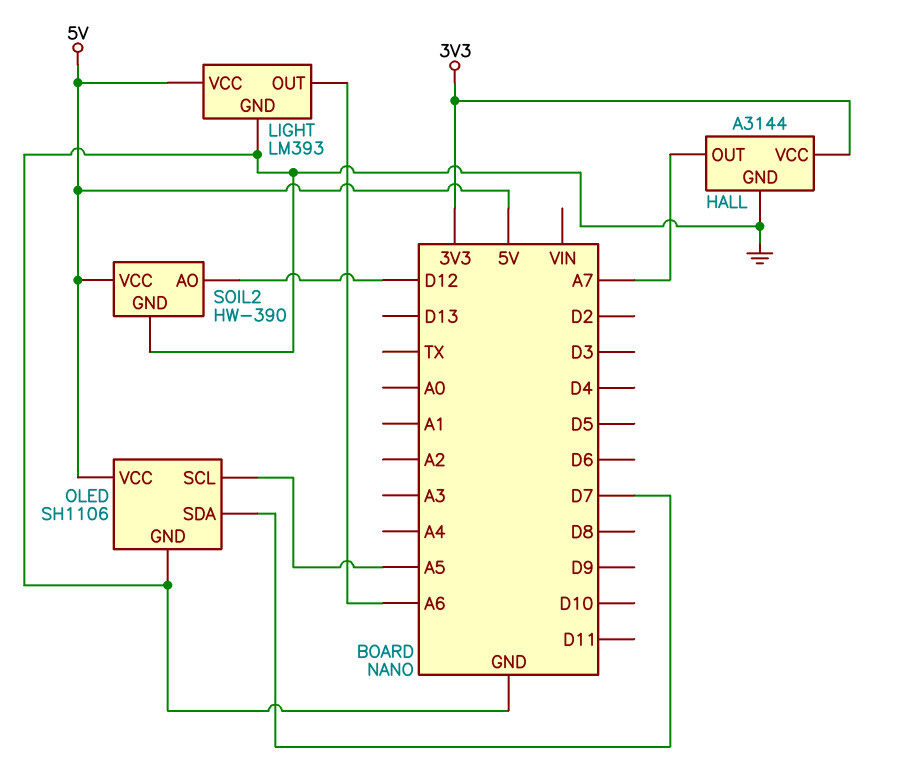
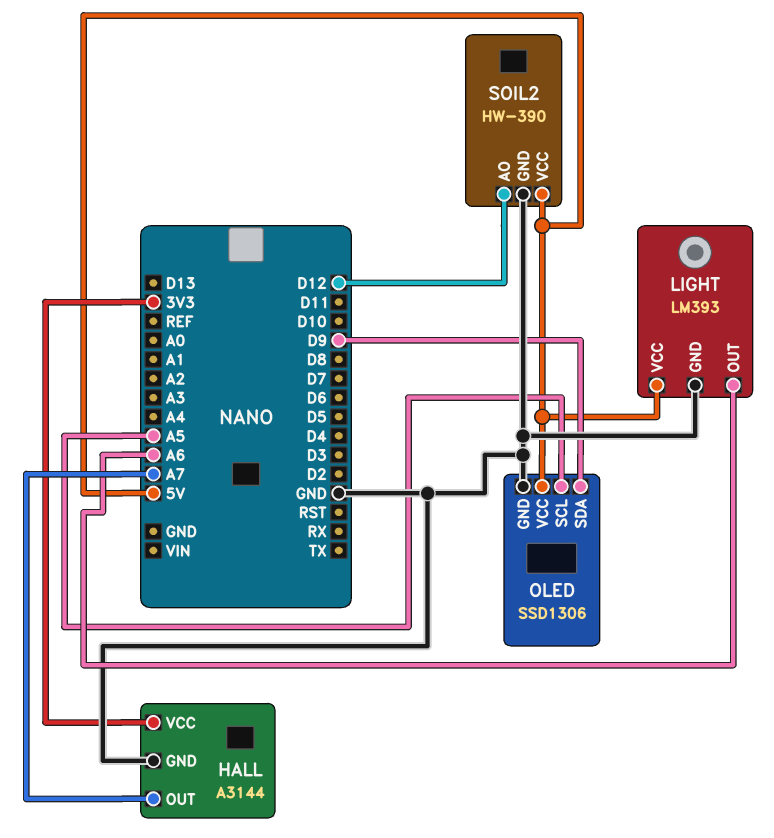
OLED: SH1106 -> SSD1306
OLED pin SDA: D7 -> D9

